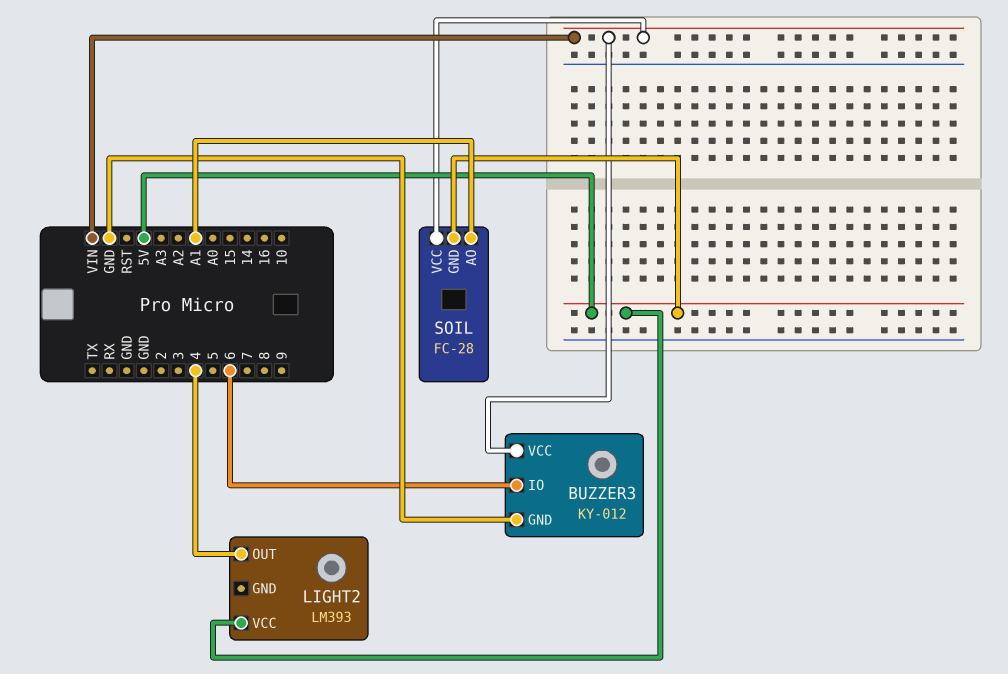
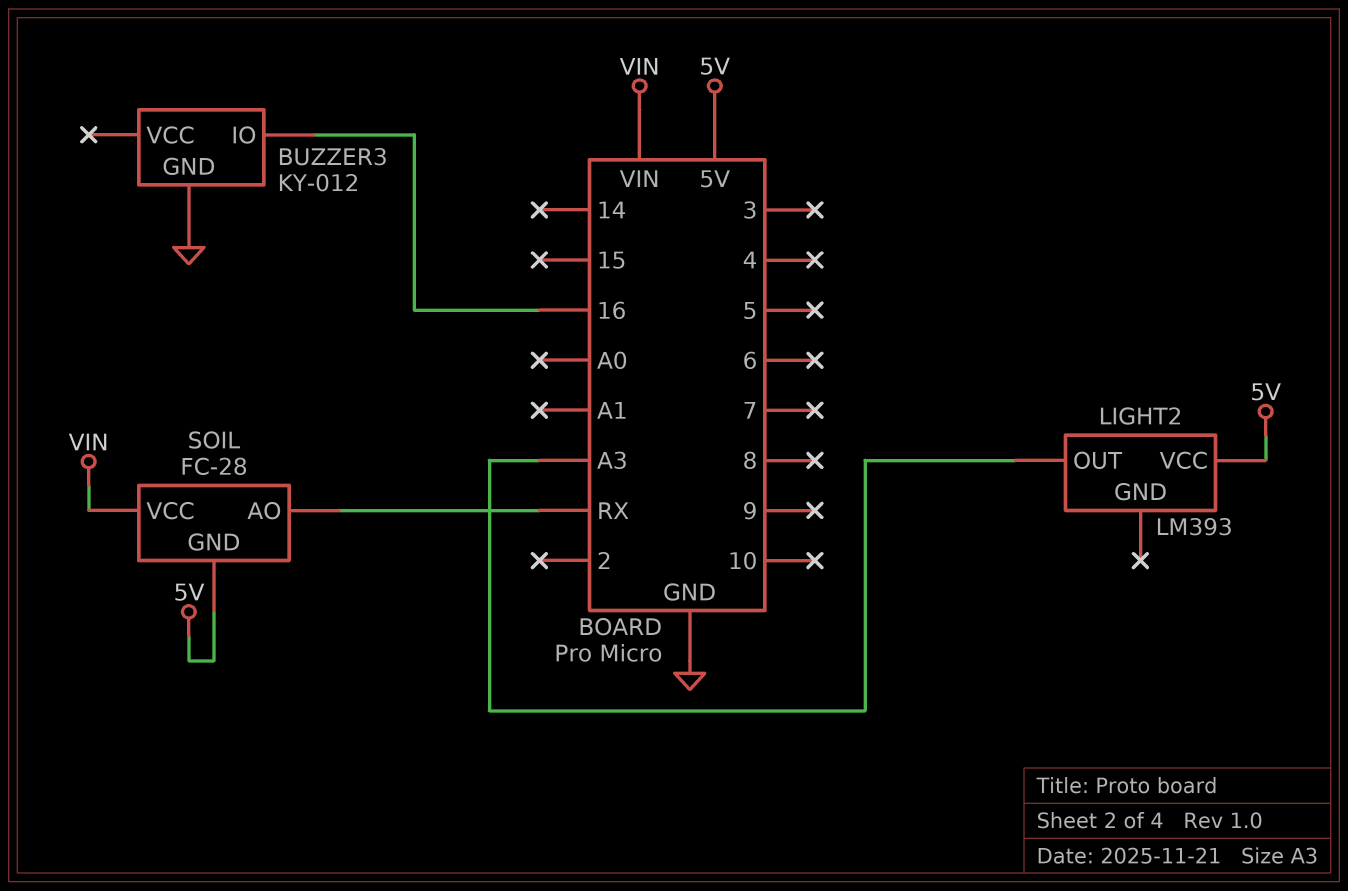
BUZZER3 pin IO: 6 -> 16
BUZZER3 pin VCC: VIN -> none
LIGHT2 pin OUT: 4 -> A3
SOIL pin AO: A1 -> RX

